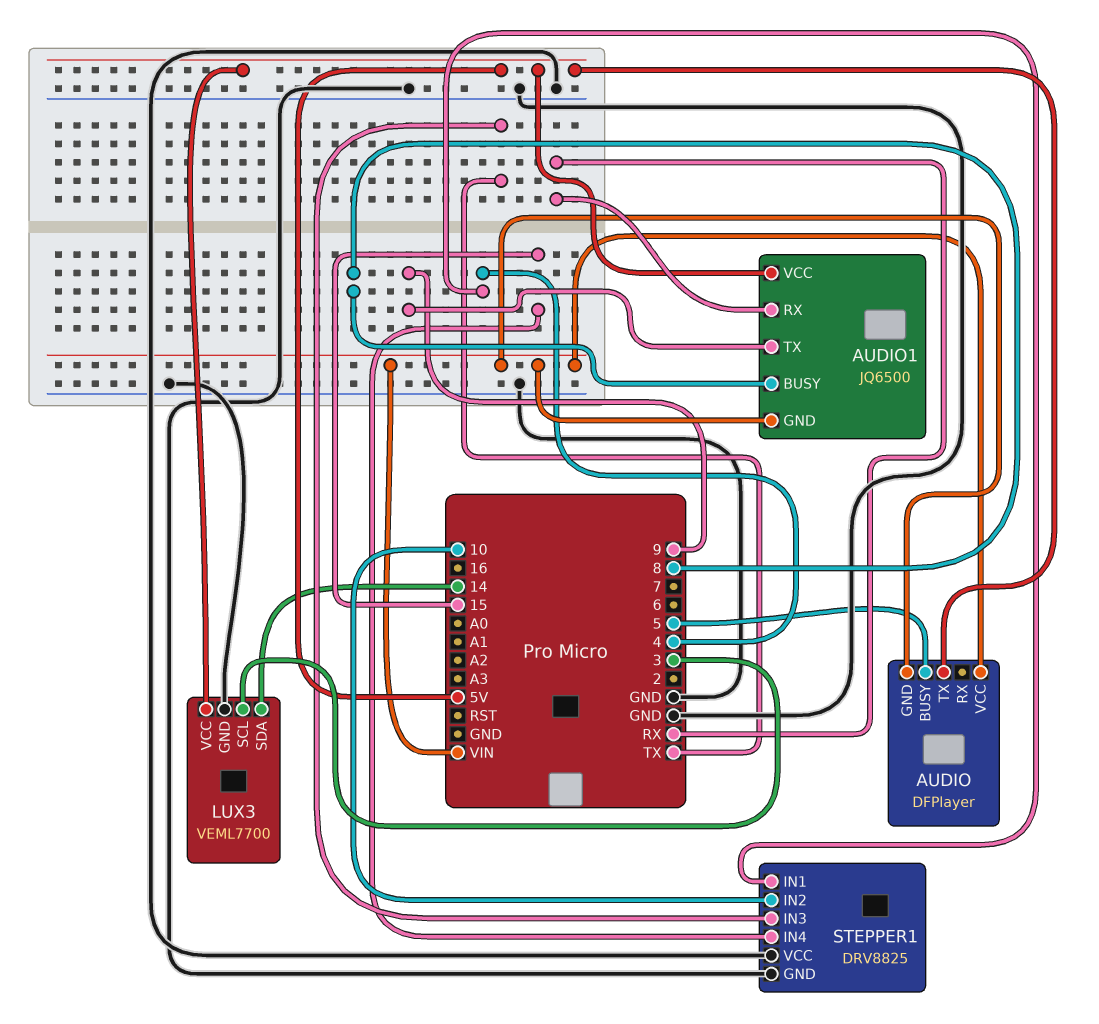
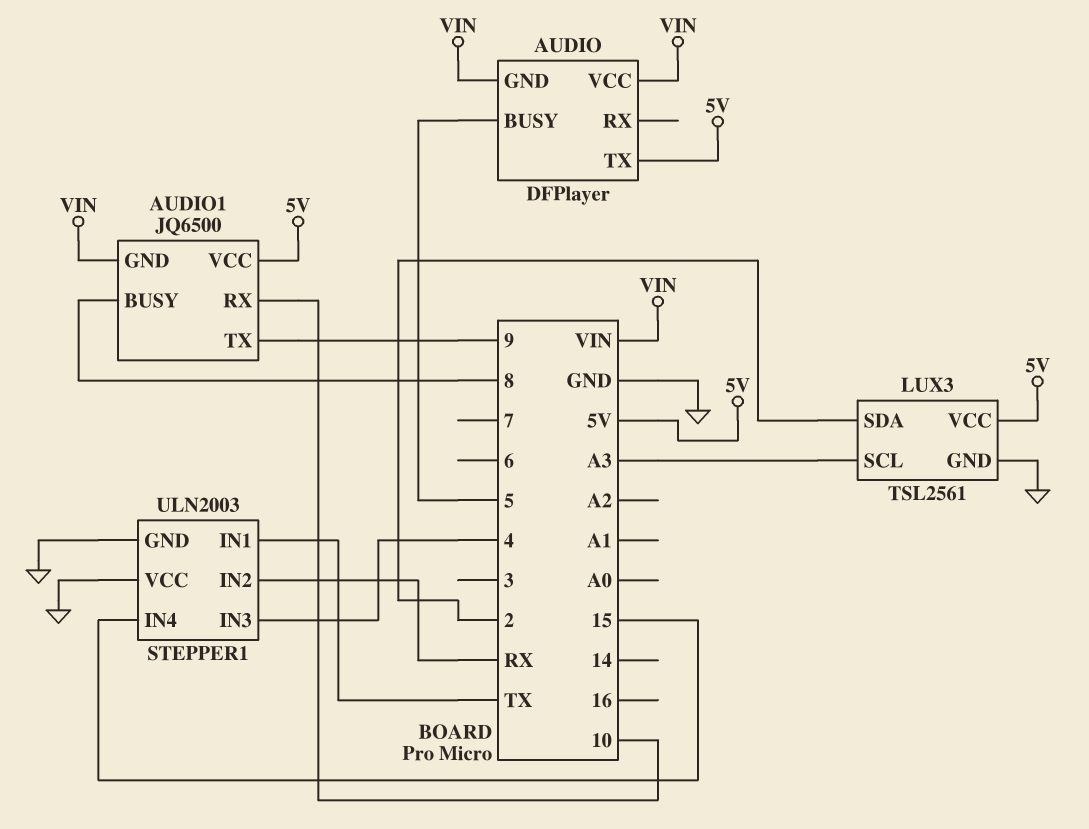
AUDIO1 pin RX: RX -> 10
LUX3: VEML7700 -> TSL2561
LUX3 pin SCL: 3 -> A3
LUX3 pin SDA: 14 -> 2
STEPPER1: DRV8825 -> ULN2003
STEPPER1 pin IN1: 4 -> TX
STEPPER1 pin IN2: 10 -> RX
STEPPER1 pin IN3: TX -> 4

